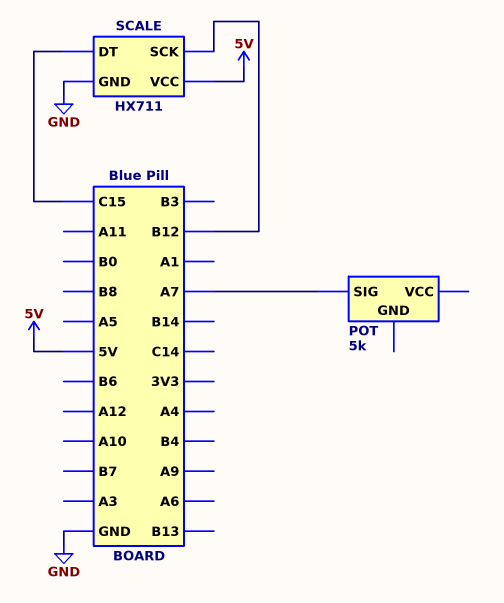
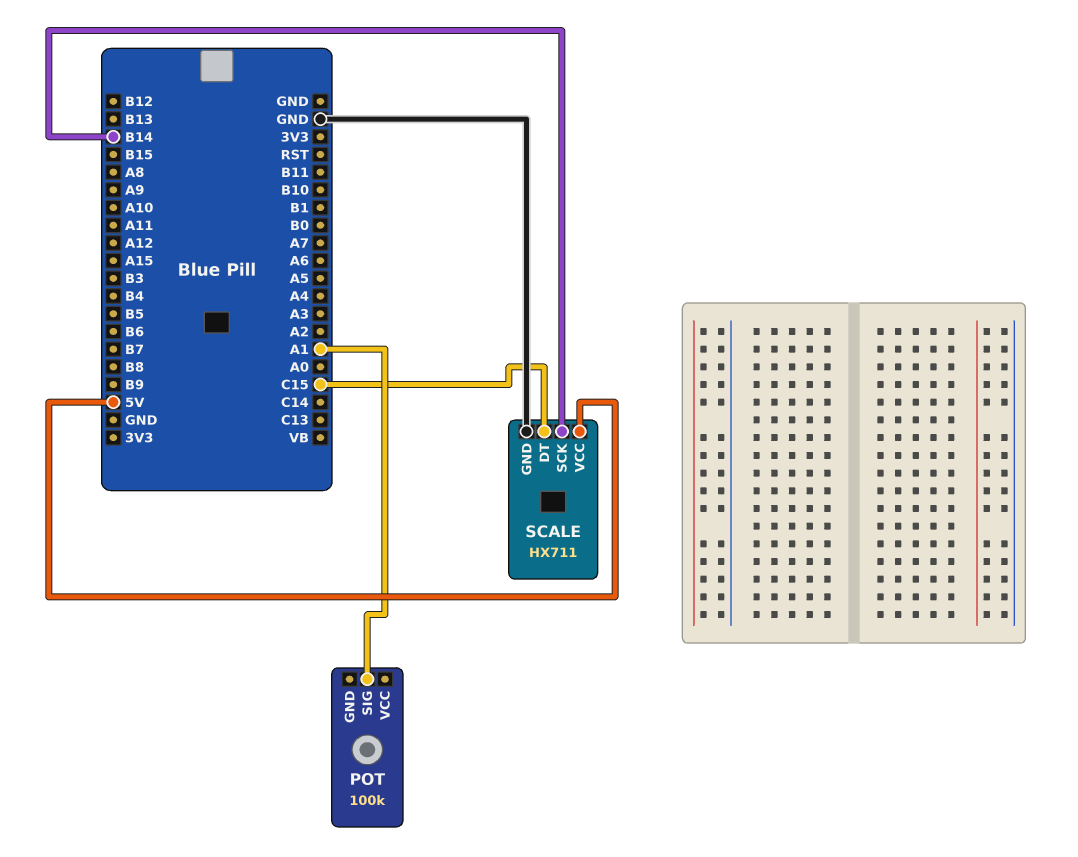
POT: 5k -> 100k
POT pin SIG: A7 -> A1
SCALE pin SCK: B12 -> B14

